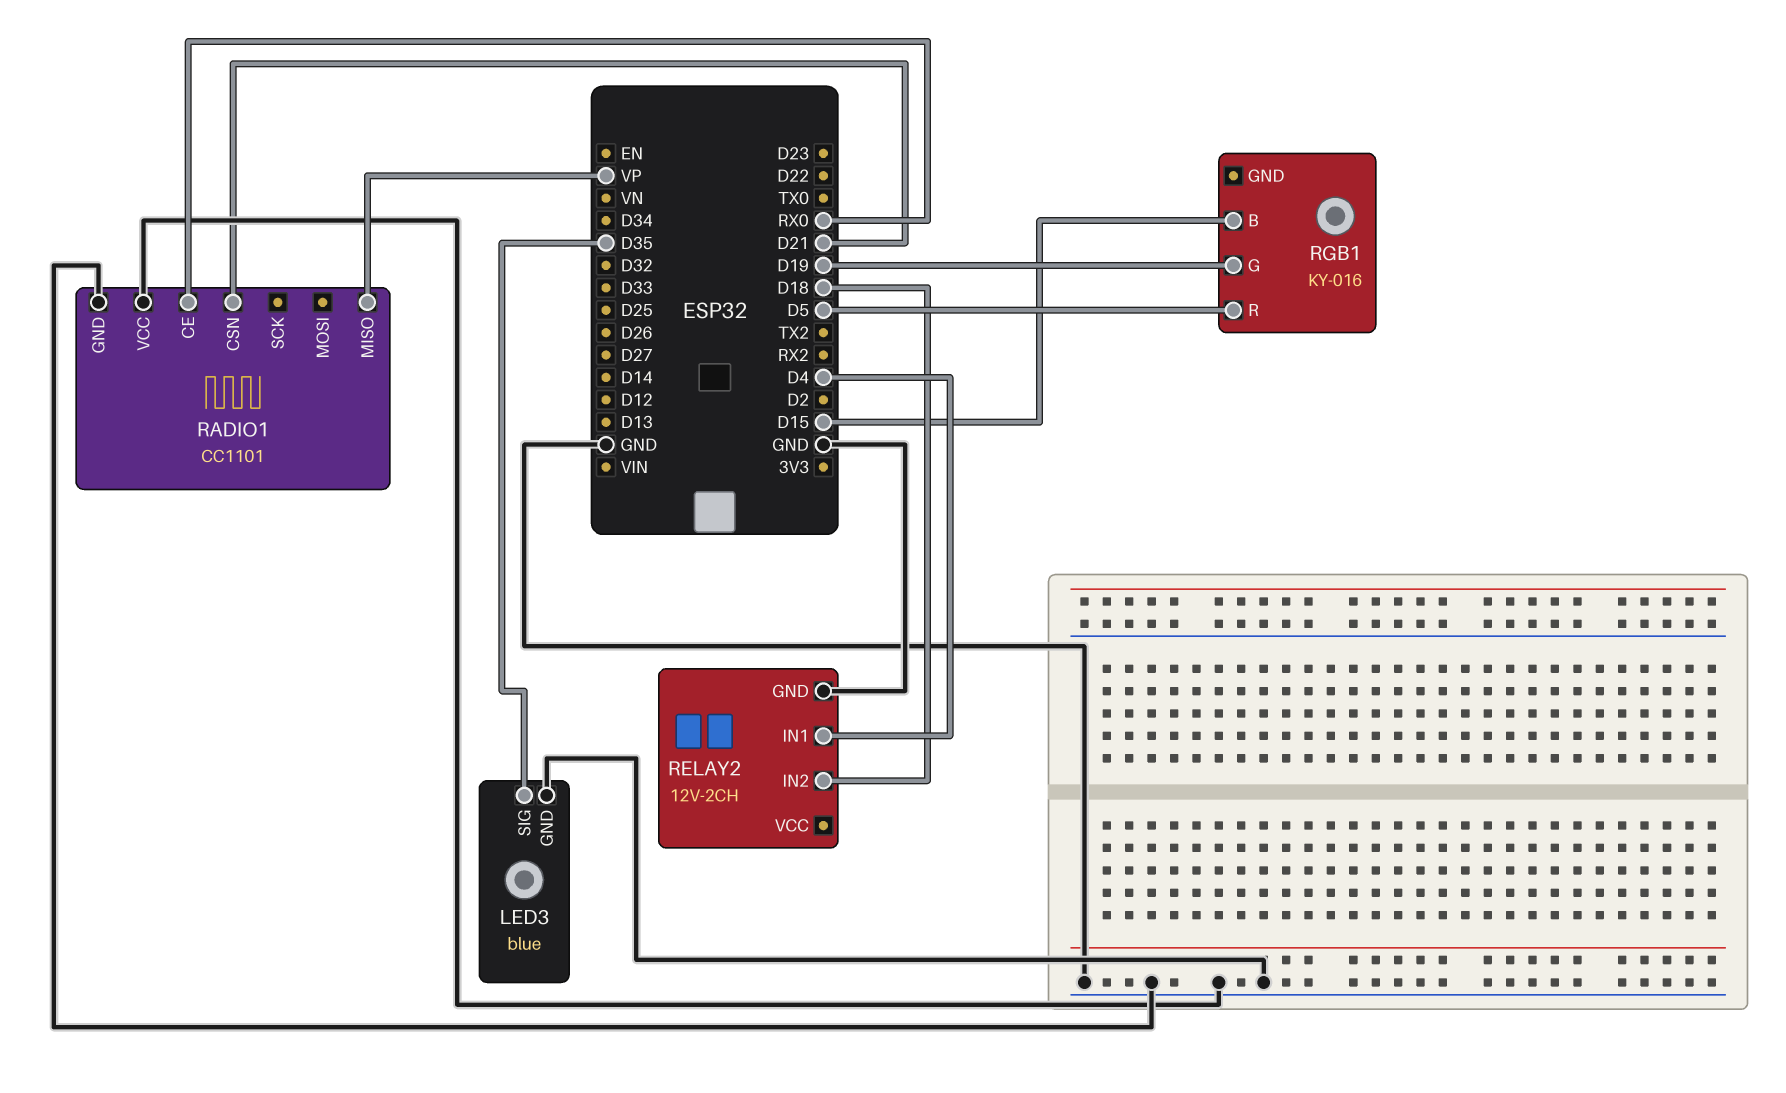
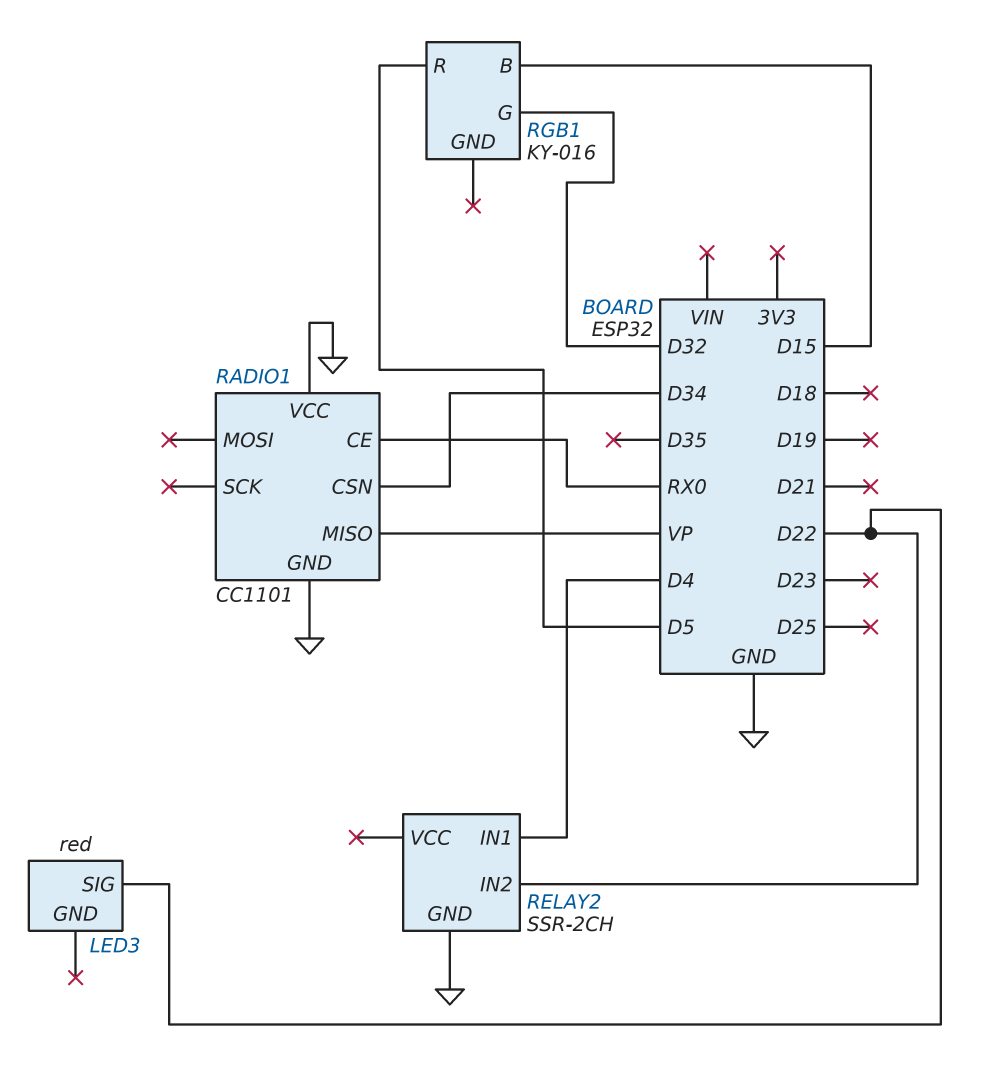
LED3: blue -> red
LED3 pin GND: GND -> none
LED3 pin SIG: D35 -> D22
RADIO1 pin CSN: D21 -> D34
RELAY2: 12V-2CH -> SSR-2CH
RELAY2 pin IN2: D18 -> D22
RGB1 pin G: D19 -> D32

